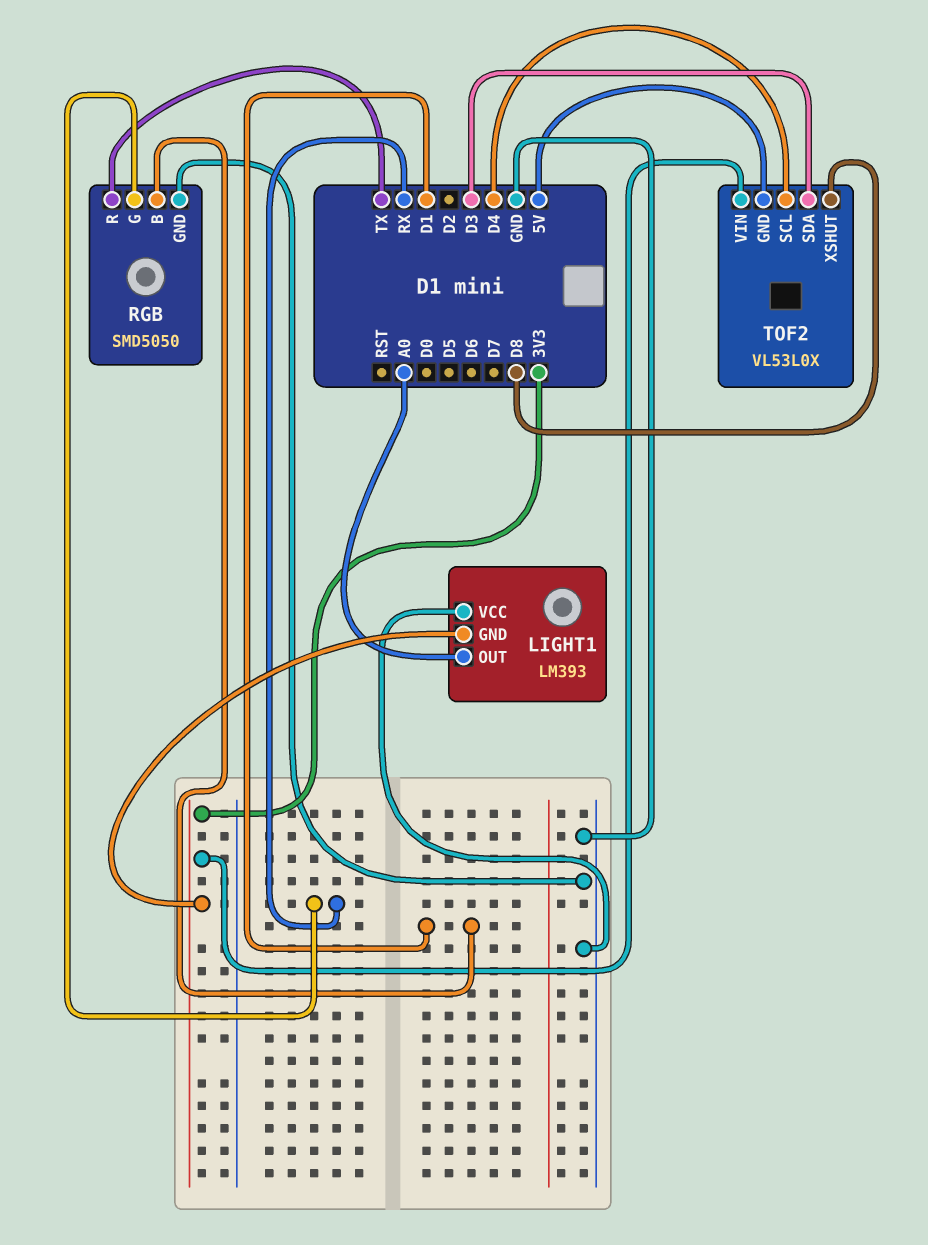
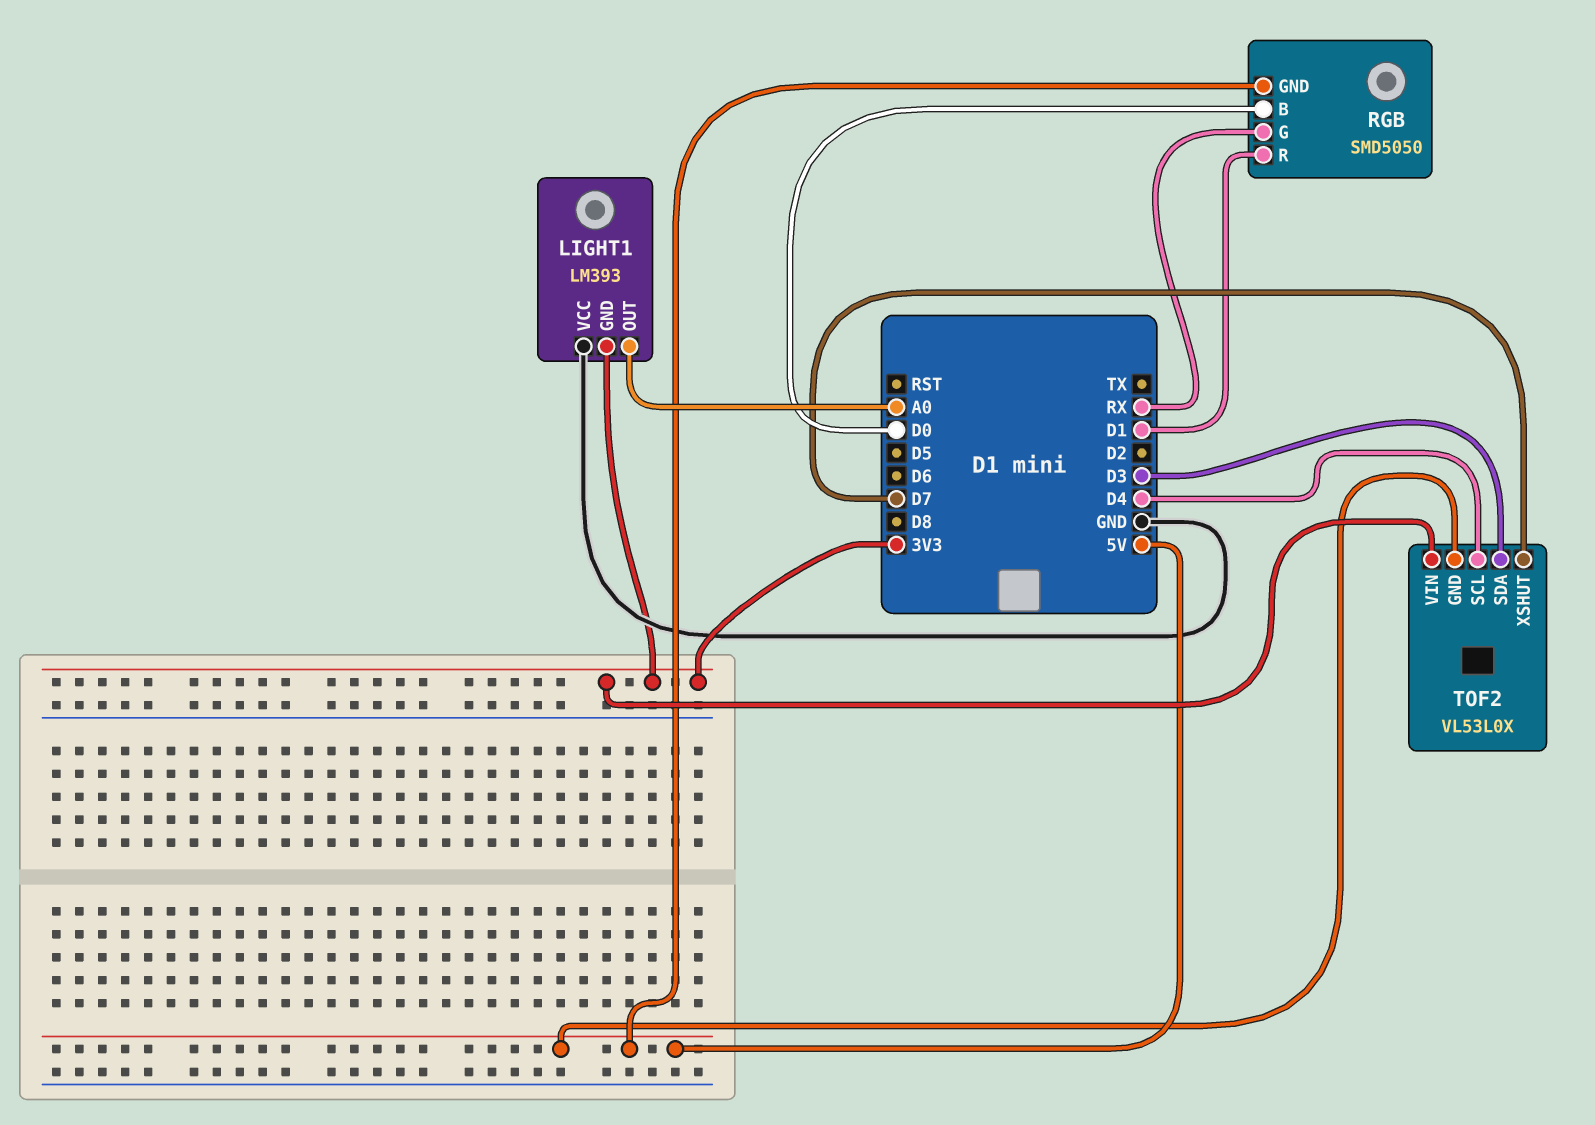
RGB pin B: D1 -> D0
RGB pin GND: GND -> 5V
RGB pin R: TX -> D1
TOF2 pin XSHUT: D8 -> D7

